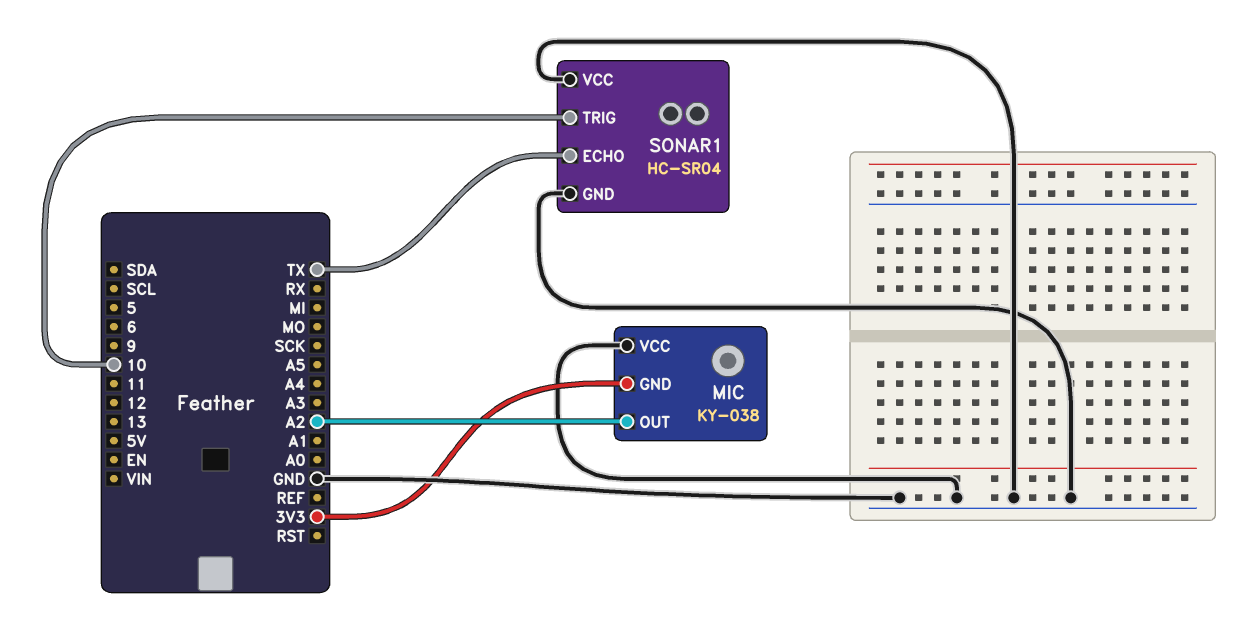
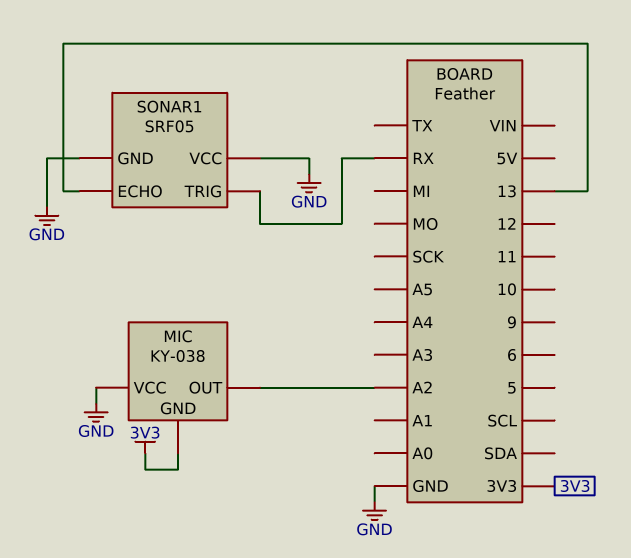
SONAR1: HC-SR04 -> SRF05
SONAR1 pin ECHO: TX -> 13
SONAR1 pin TRIG: 10 -> RX

